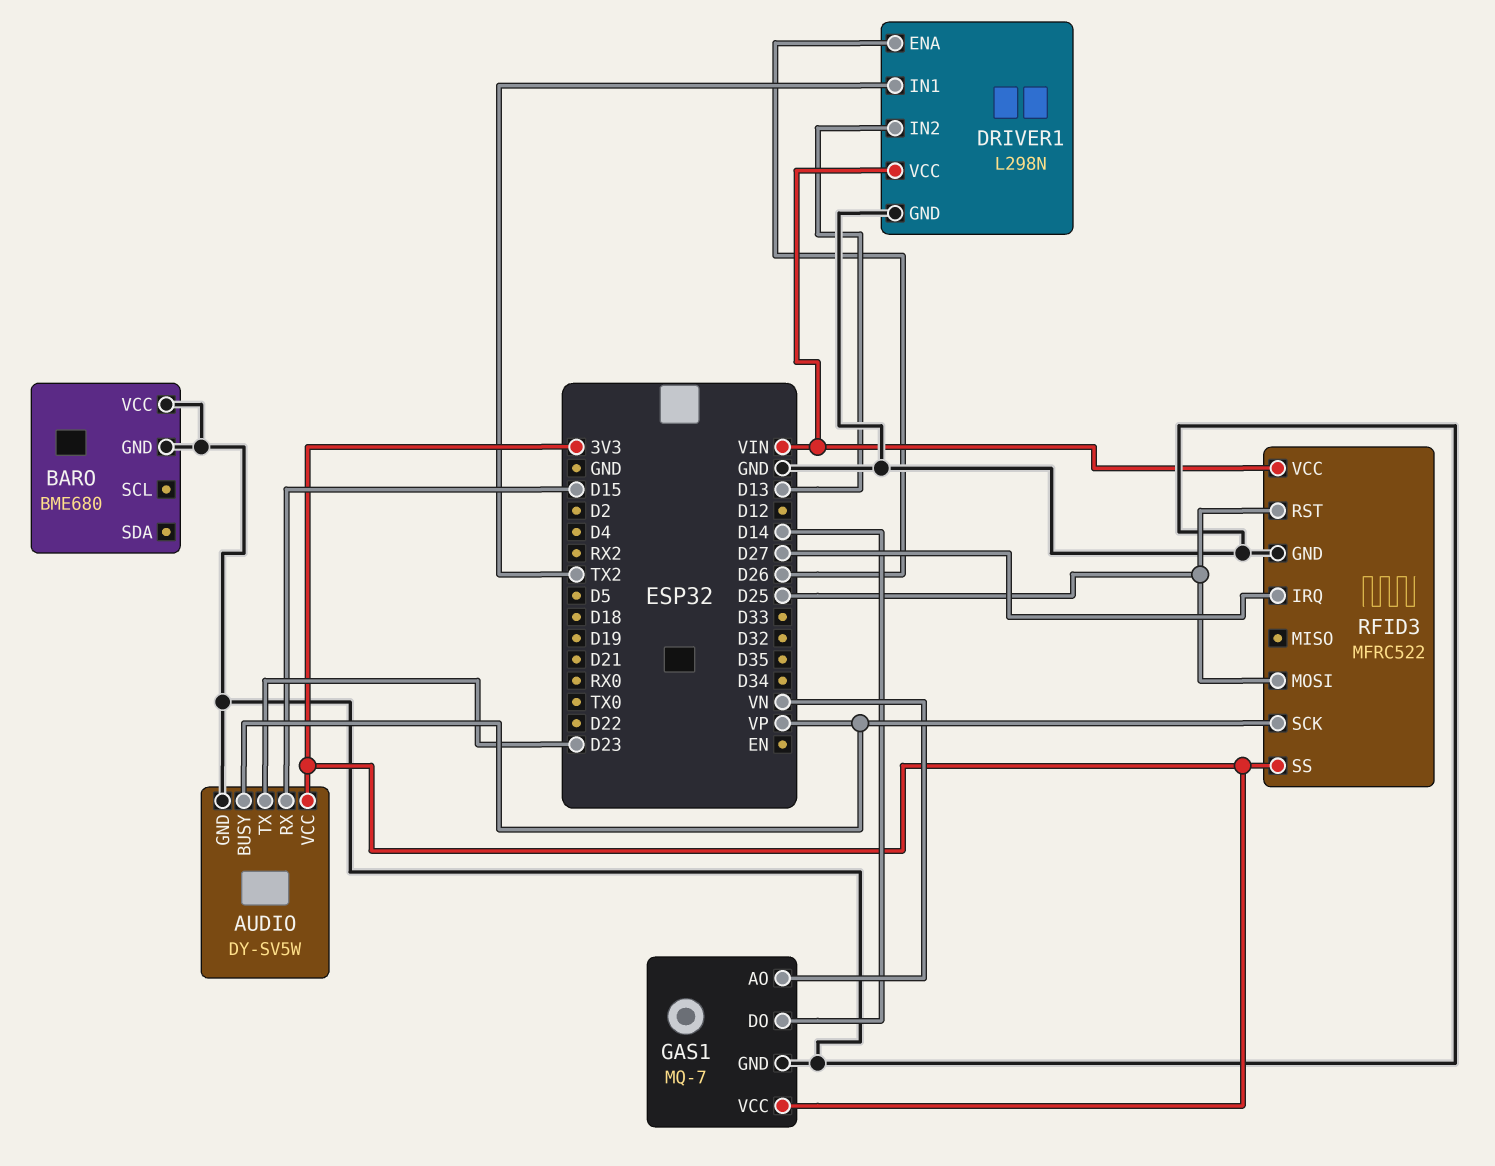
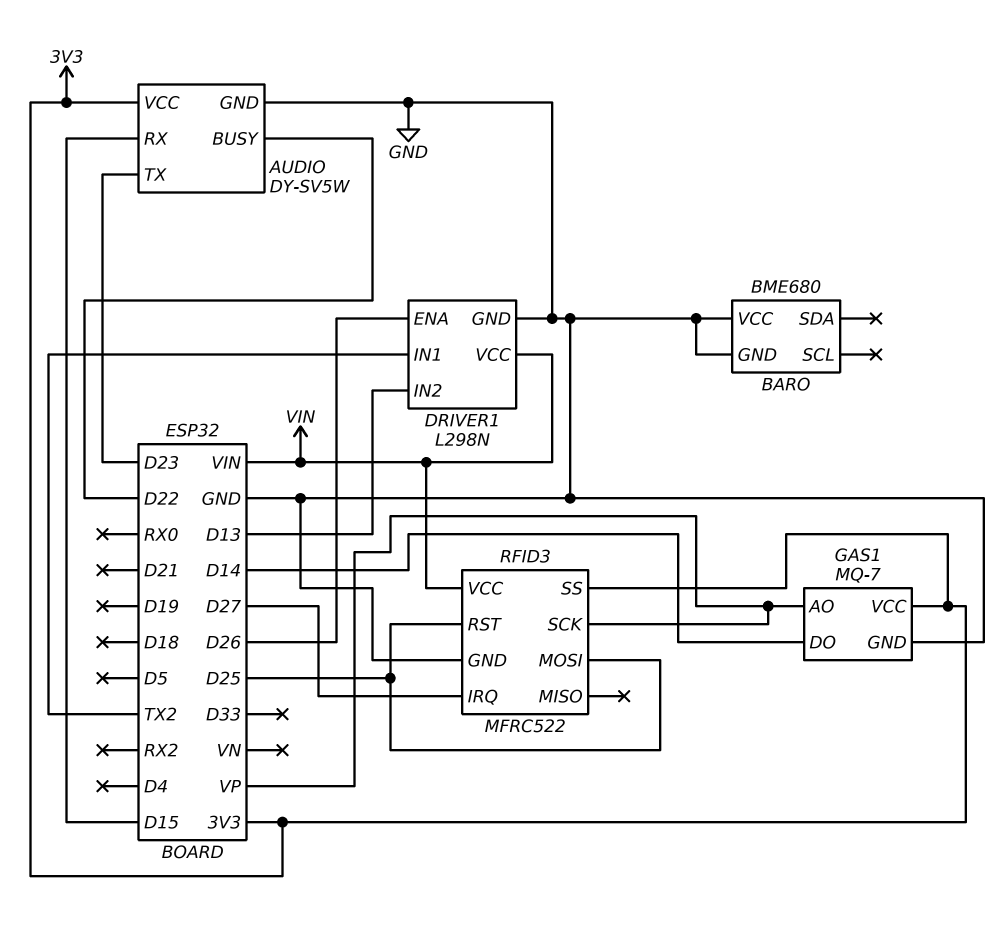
AUDIO pin BUSY: VP -> D22
GAS1 pin AO: VN -> VP

